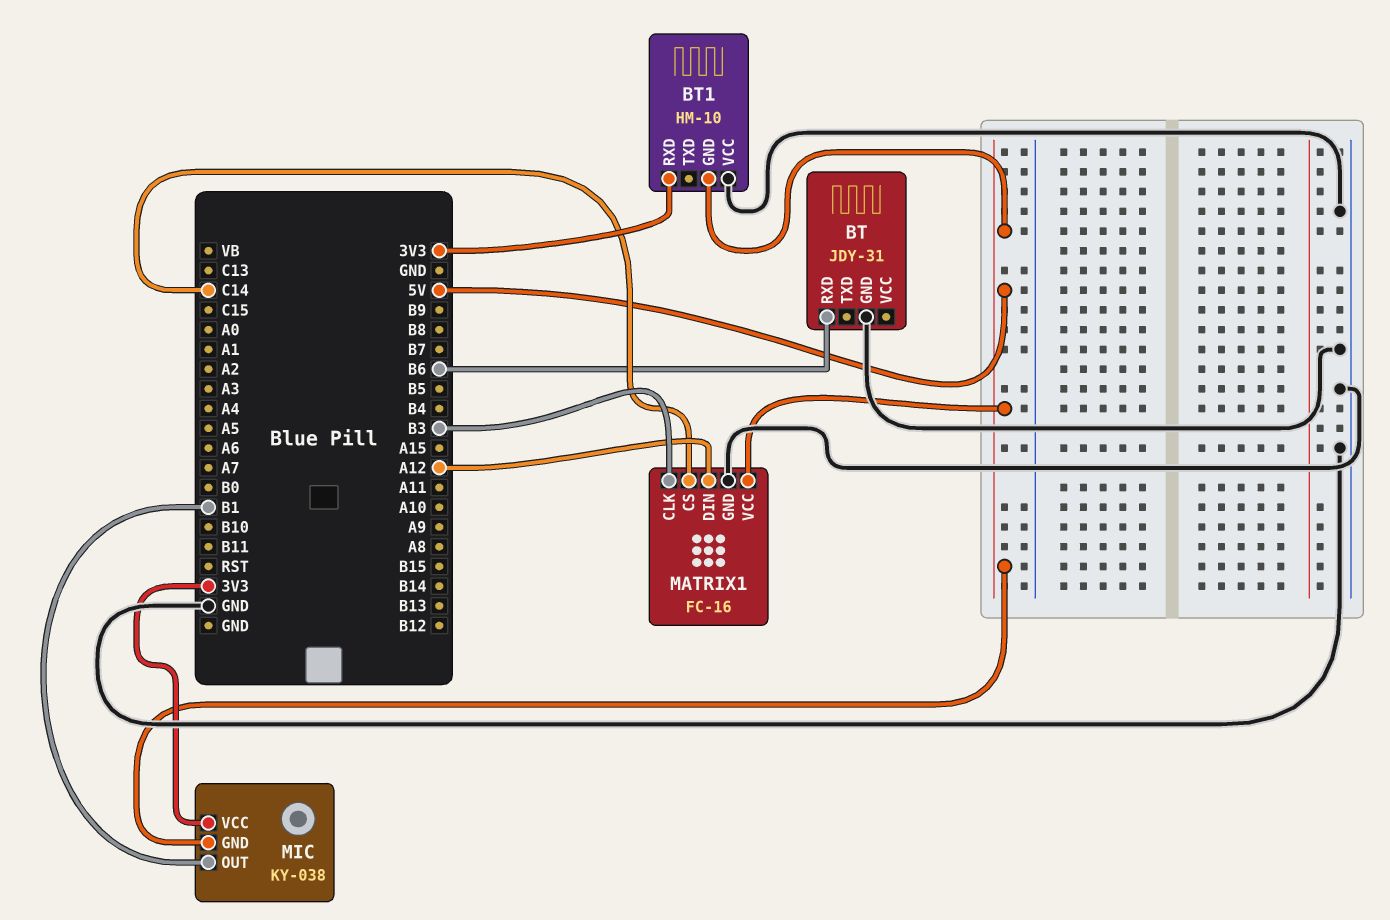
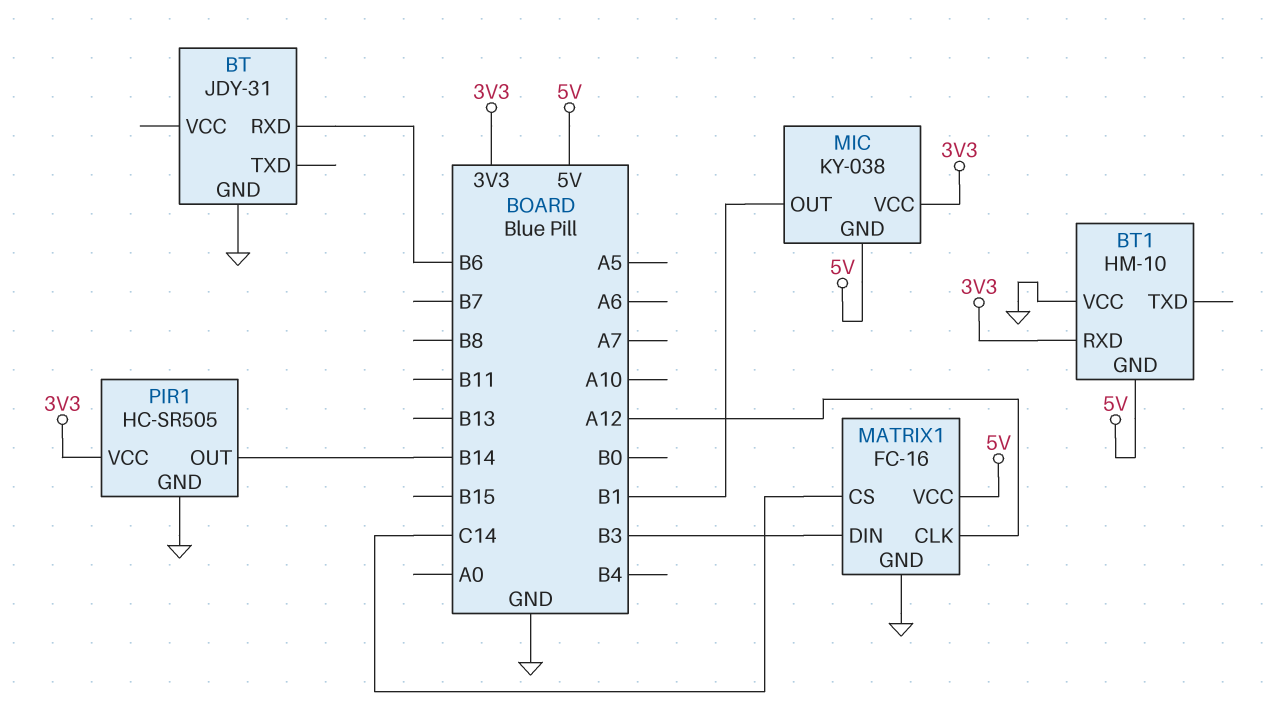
MATRIX1 pin CLK: B3 -> A12
MATRIX1 pin DIN: A12 -> B3
PIR1: none -> HC-SR505
PIR1 pin GND: none -> GND
PIR1 pin OUT: none -> B14
PIR1 pin VCC: none -> 3V3

